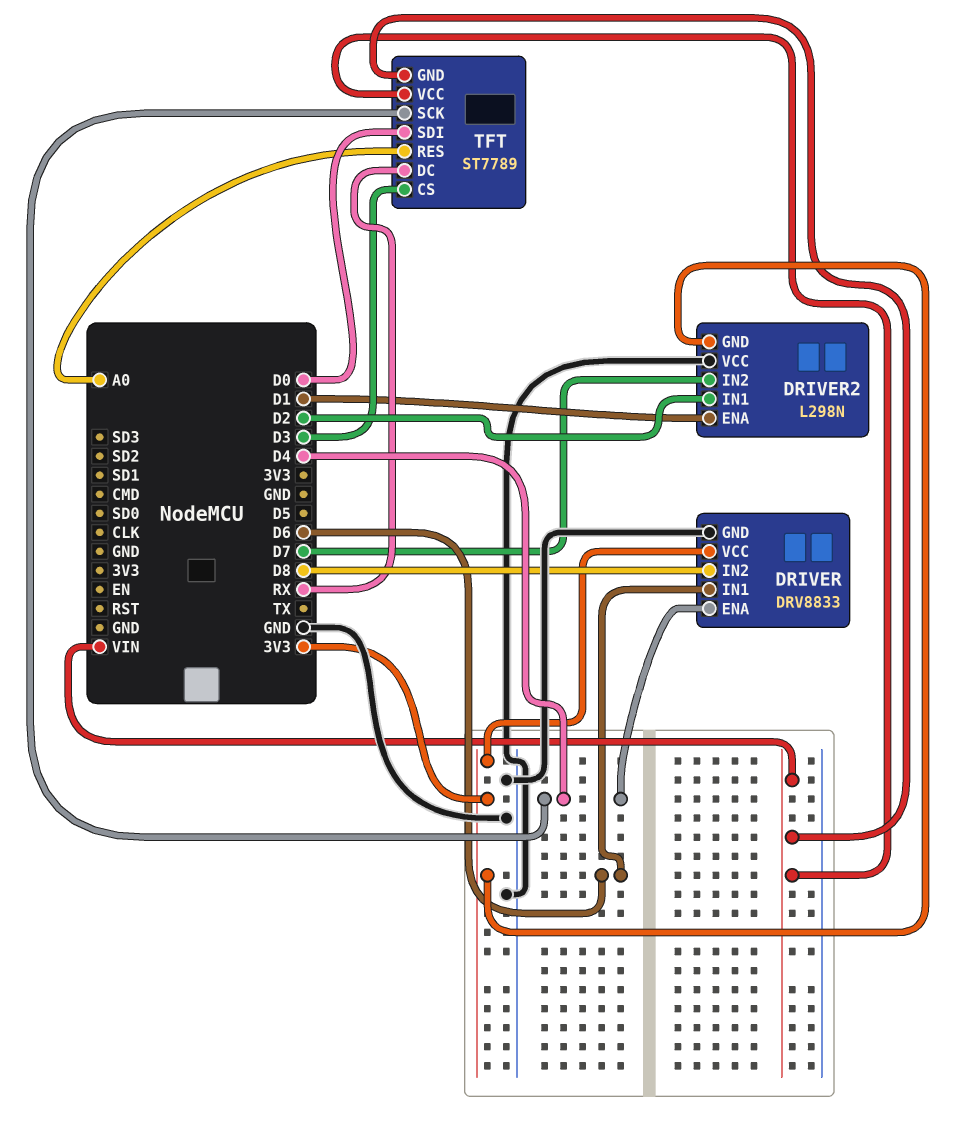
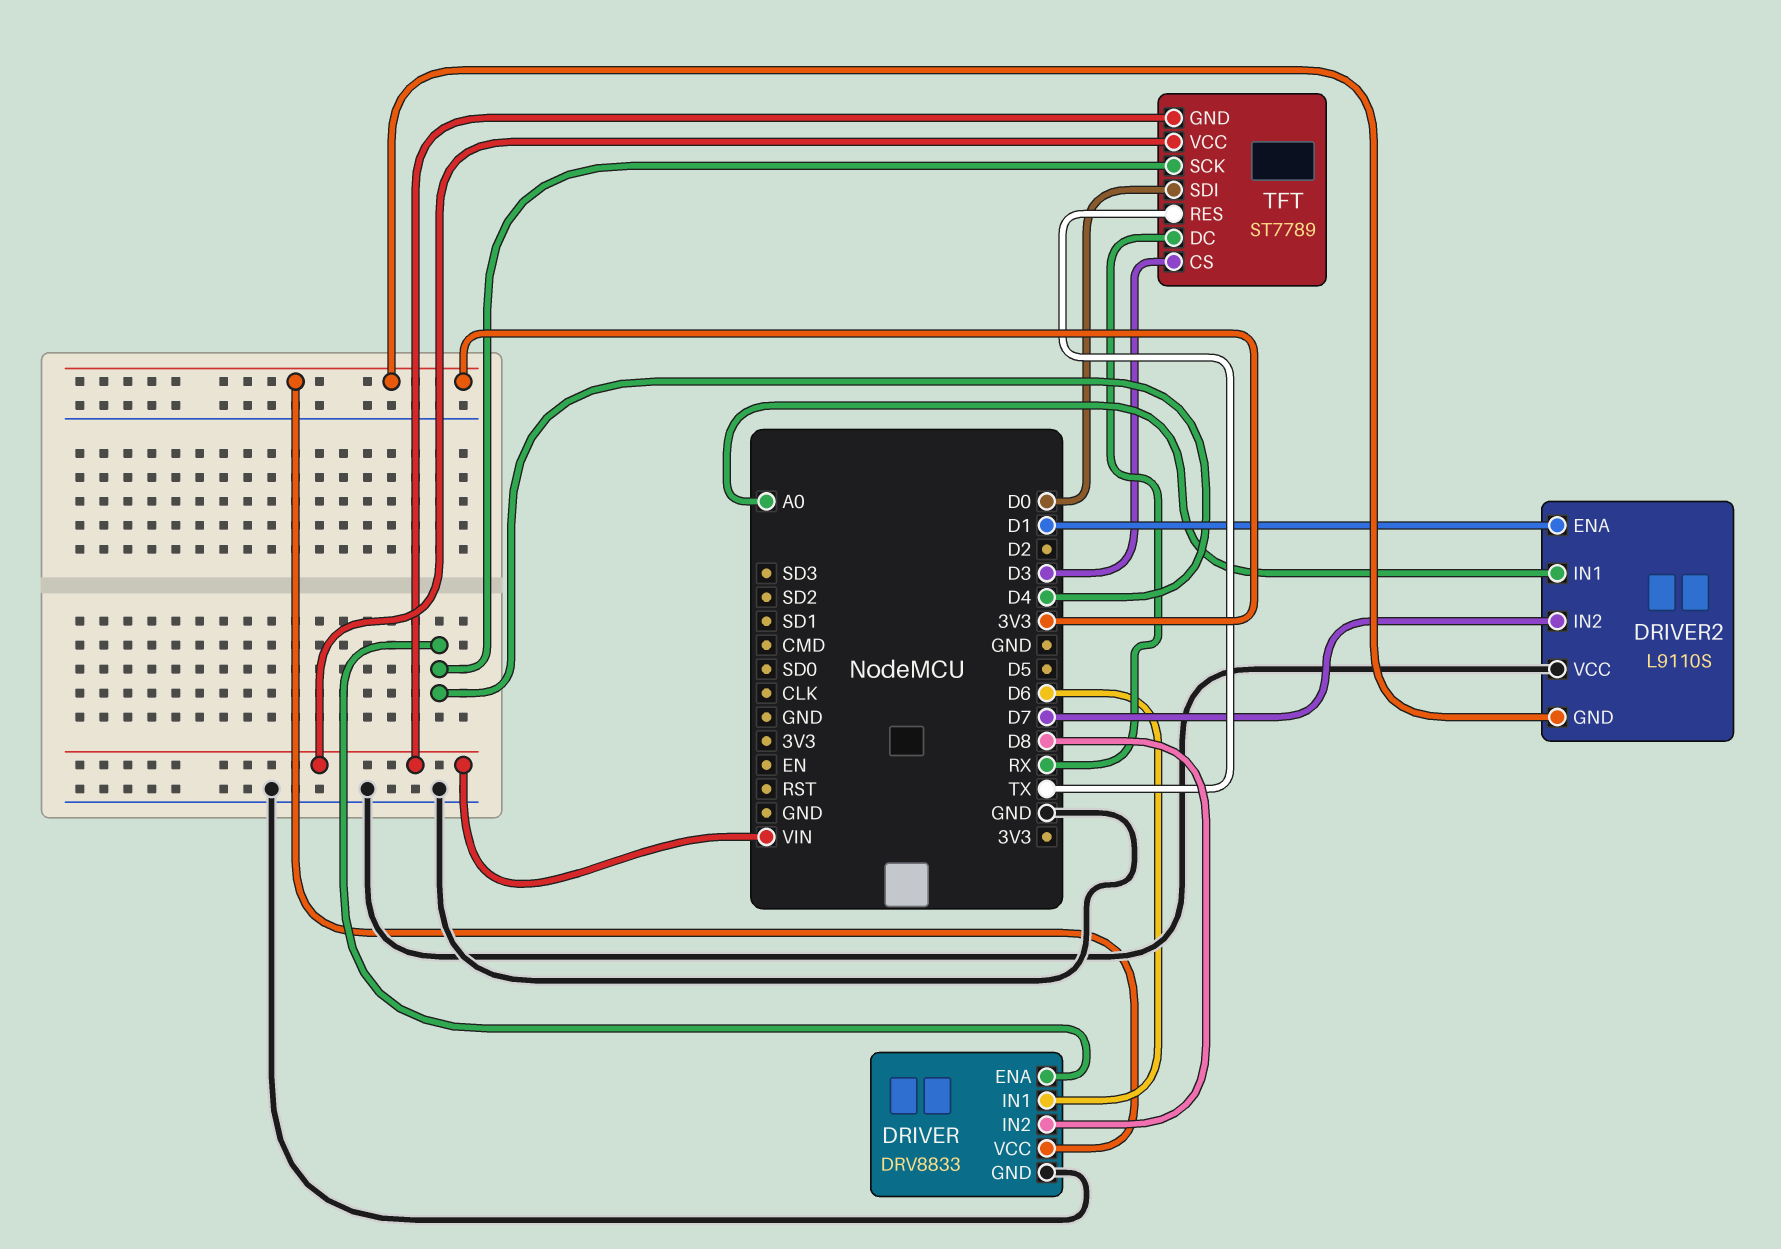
DRIVER2: L298N -> L9110S
DRIVER2 pin IN1: D2 -> A0
TFT pin RES: A0 -> TX

